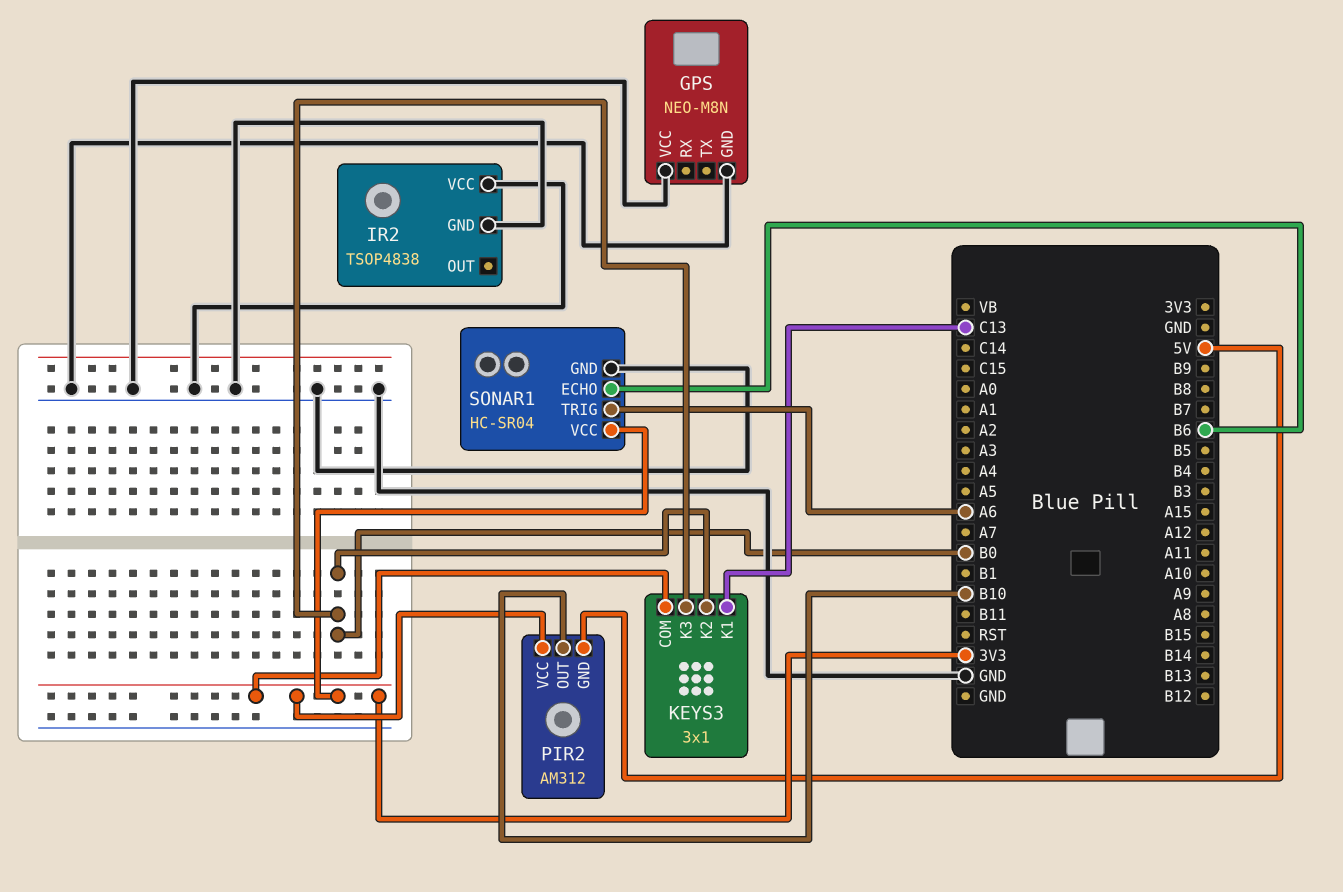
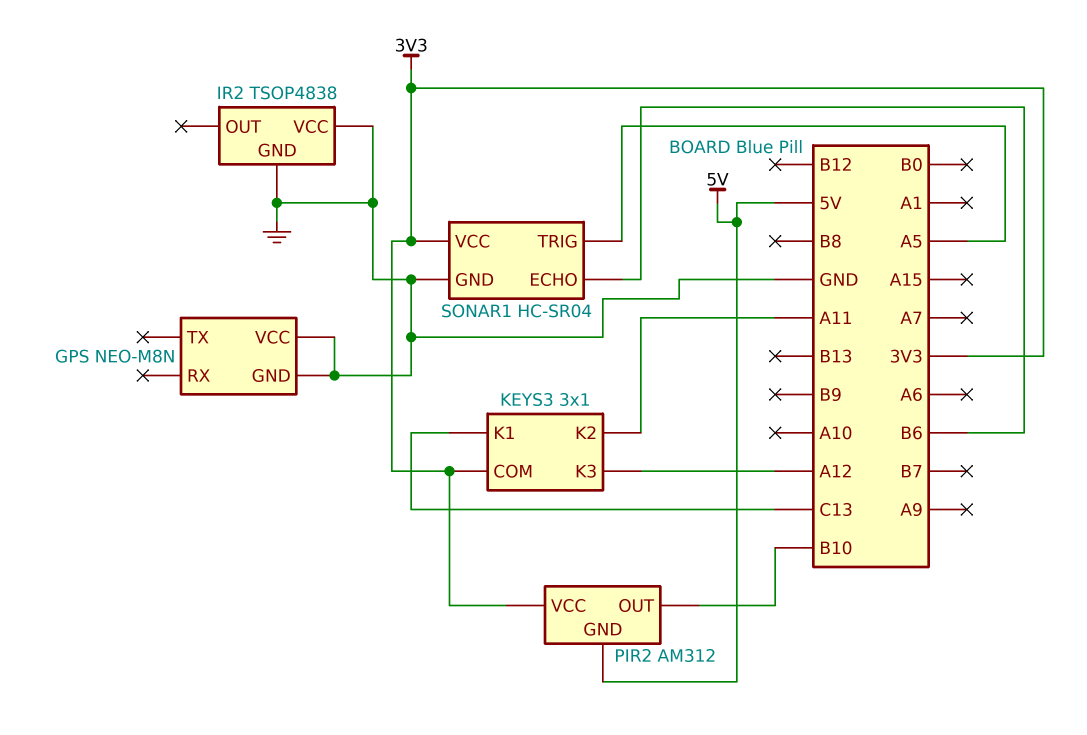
KEYS3 pin K2: B0 -> A11
KEYS3 pin K3: B0 -> A12
SONAR1 pin TRIG: A6 -> A5

